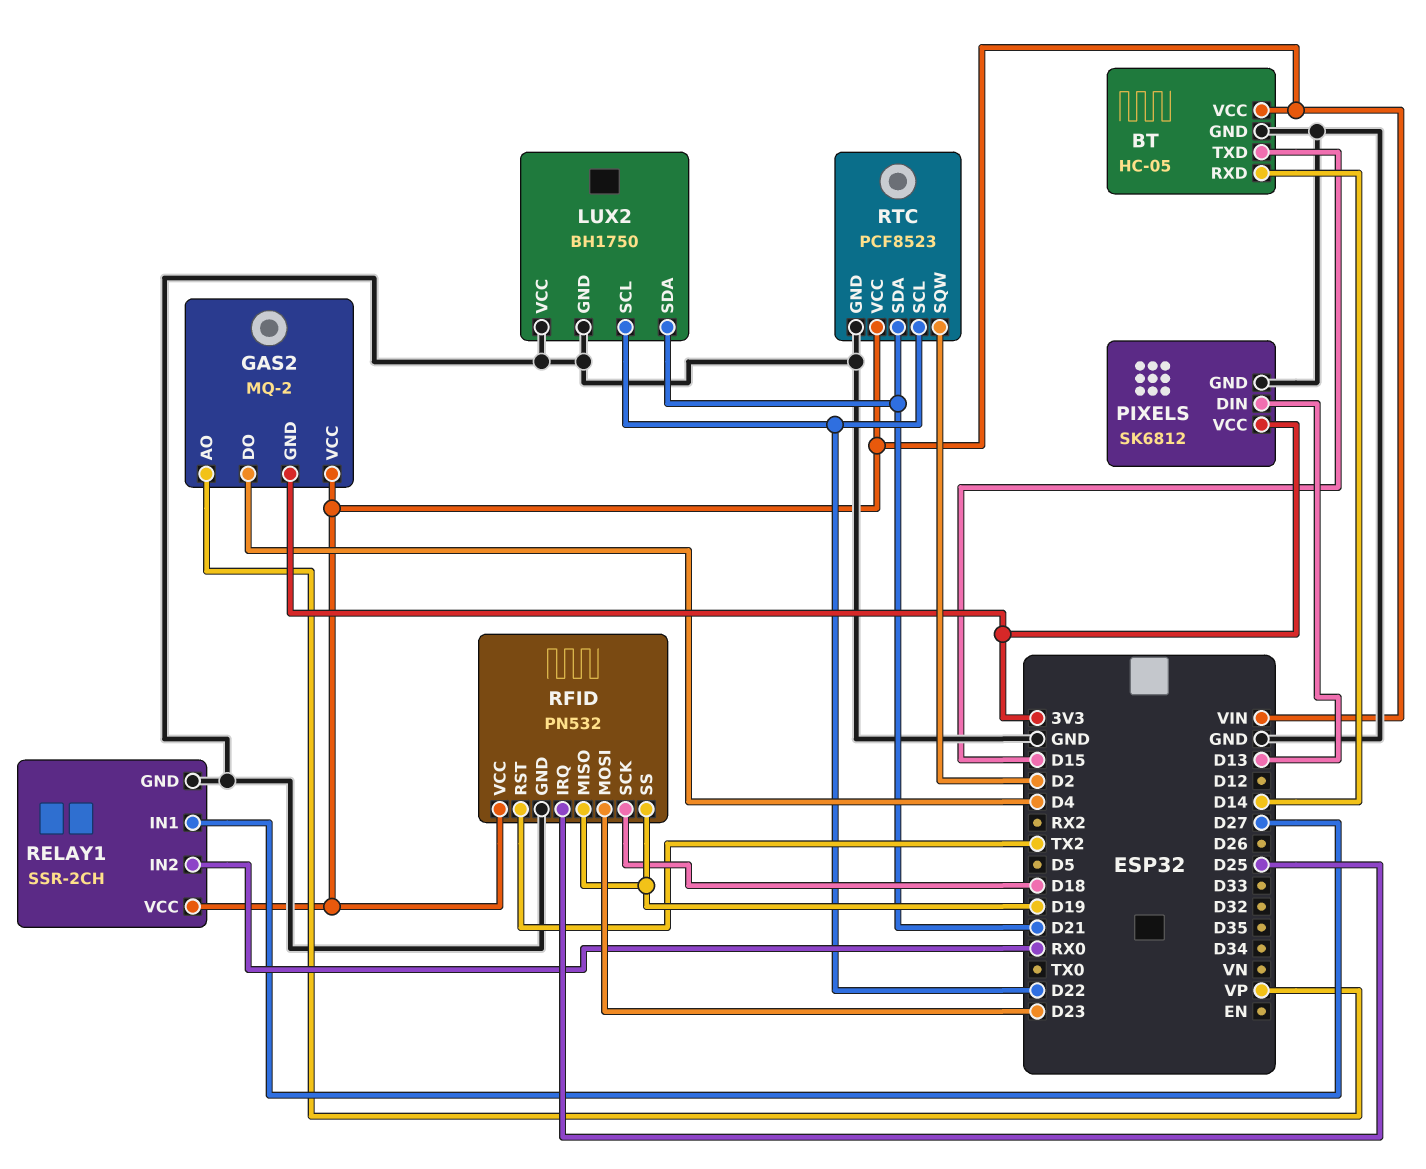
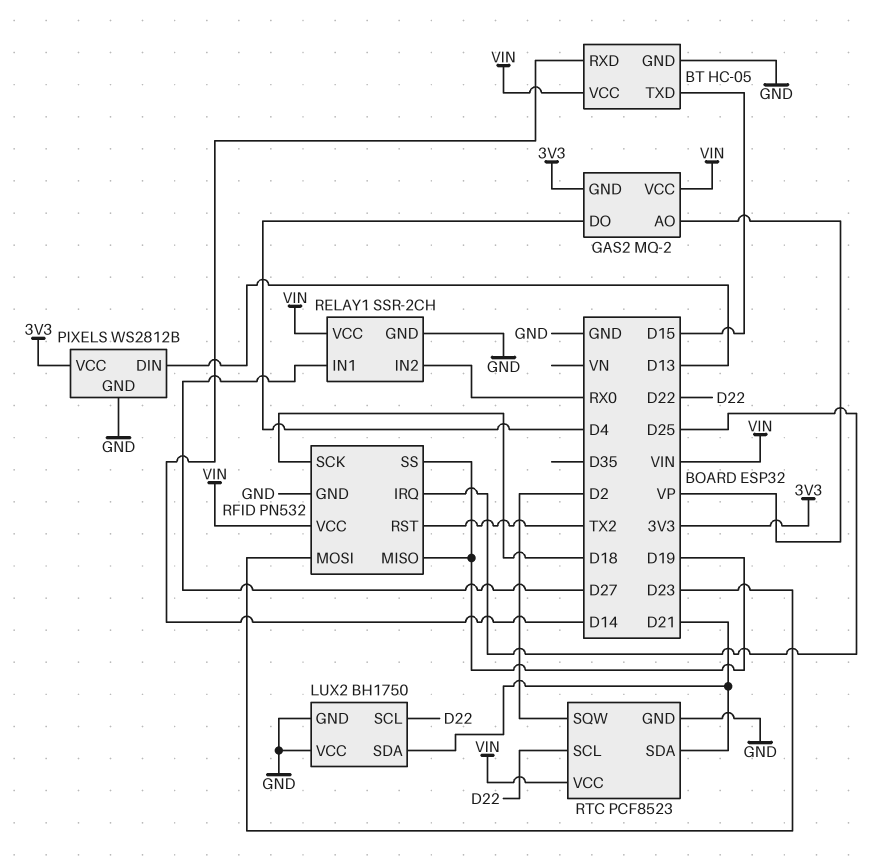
PIXELS: SK6812 -> WS2812B

